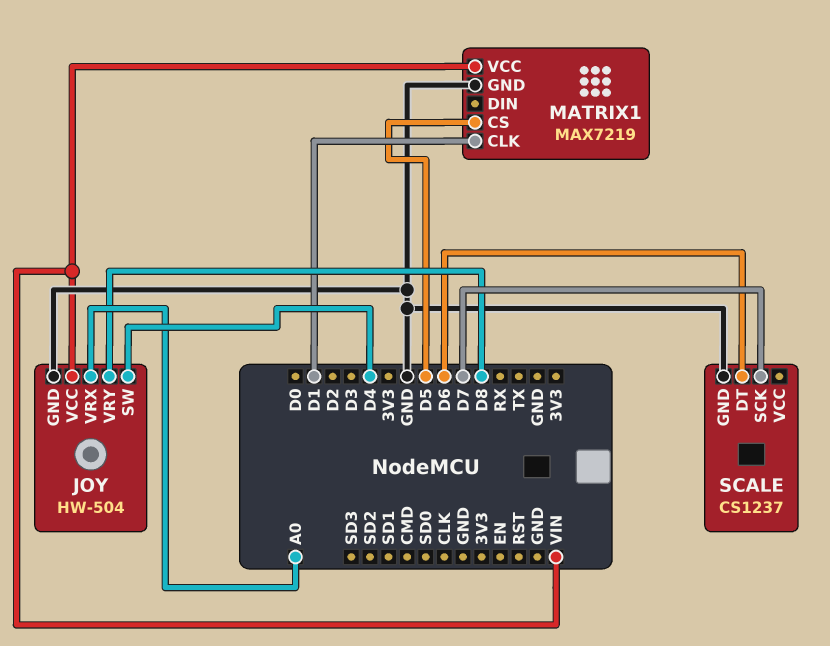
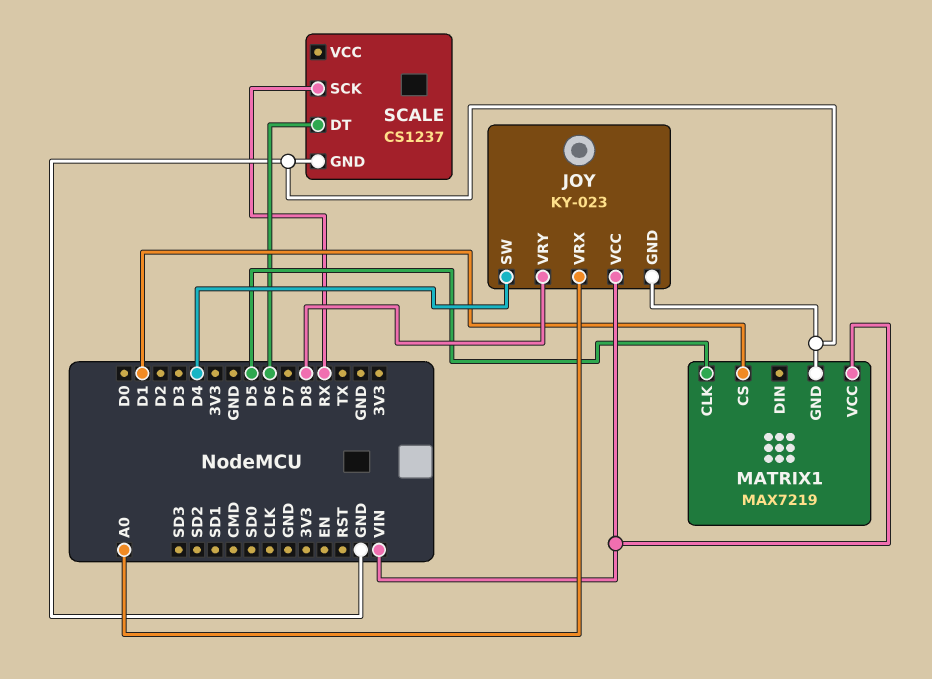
JOY: HW-504 -> KY-023
MATRIX1 pin CLK: D1 -> D5
MATRIX1 pin CS: D5 -> D1
SCALE pin SCK: D7 -> RX

